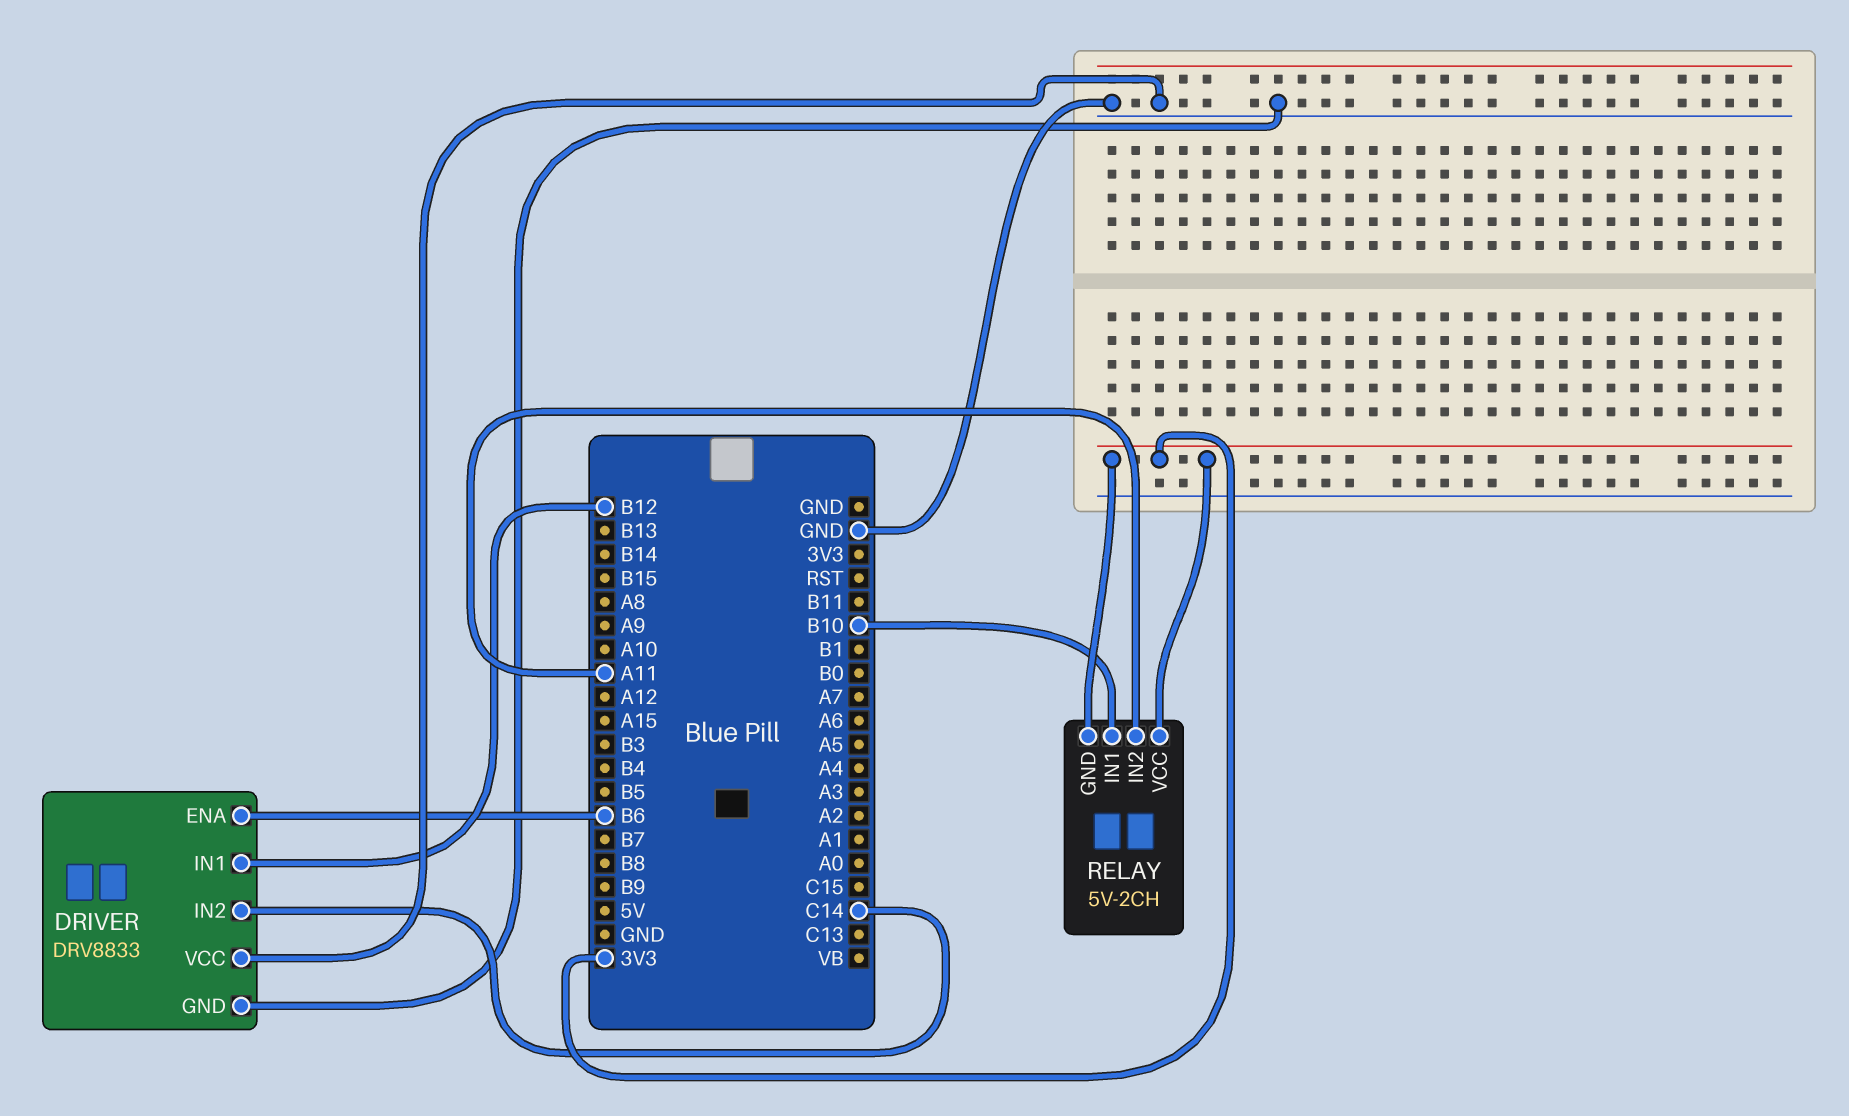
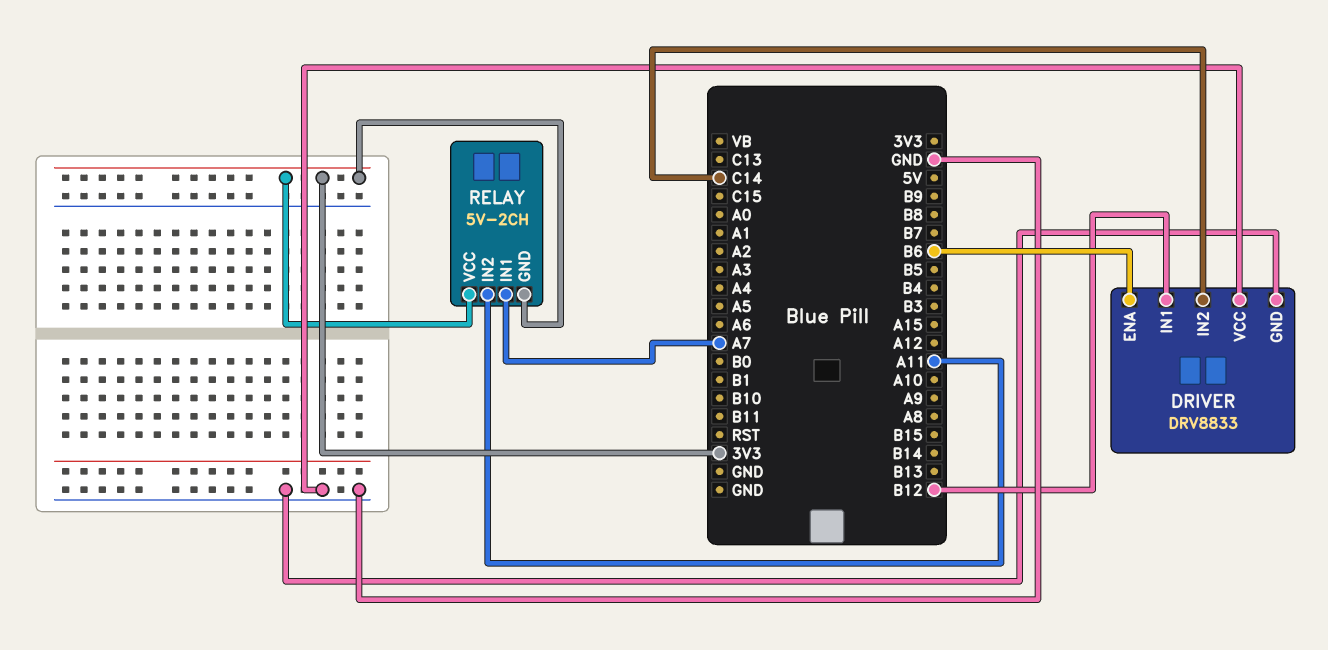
RELAY pin IN1: B10 -> A7

